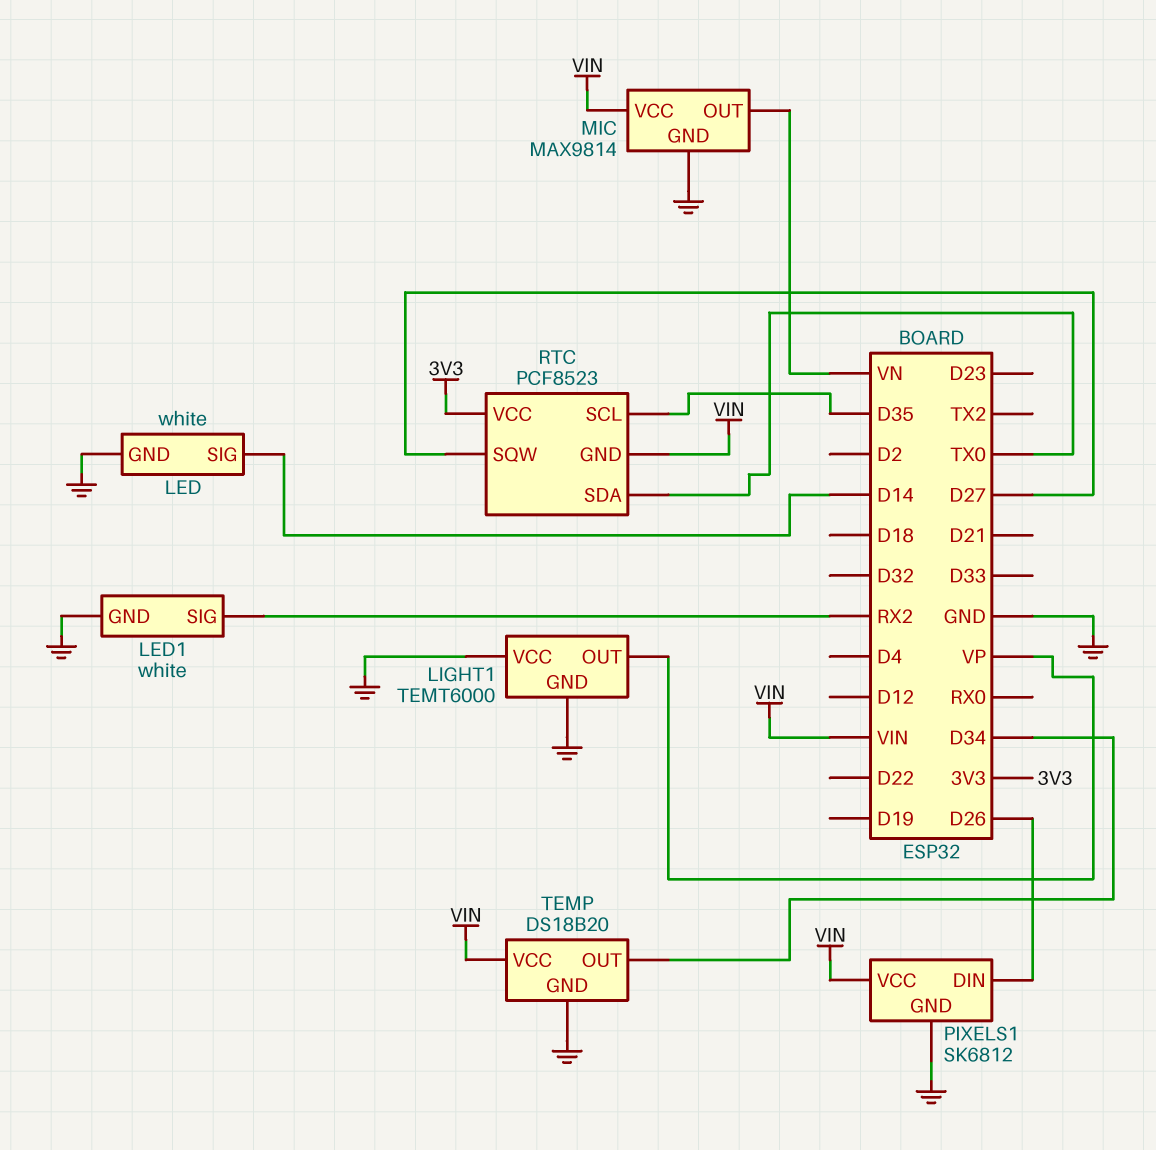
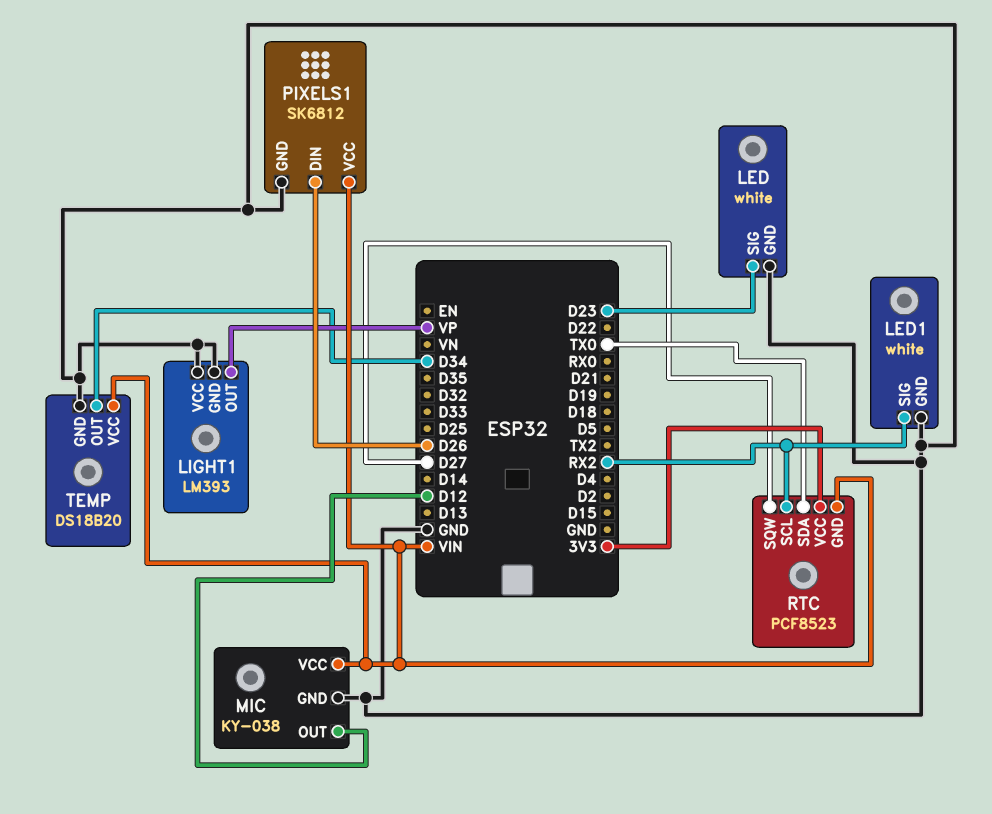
LED pin SIG: D14 -> D23
LIGHT1: TEMT6000 -> LM393
MIC: MAX9814 -> KY-038
MIC pin OUT: VN -> D12
RTC pin SCL: D35 -> RX2

